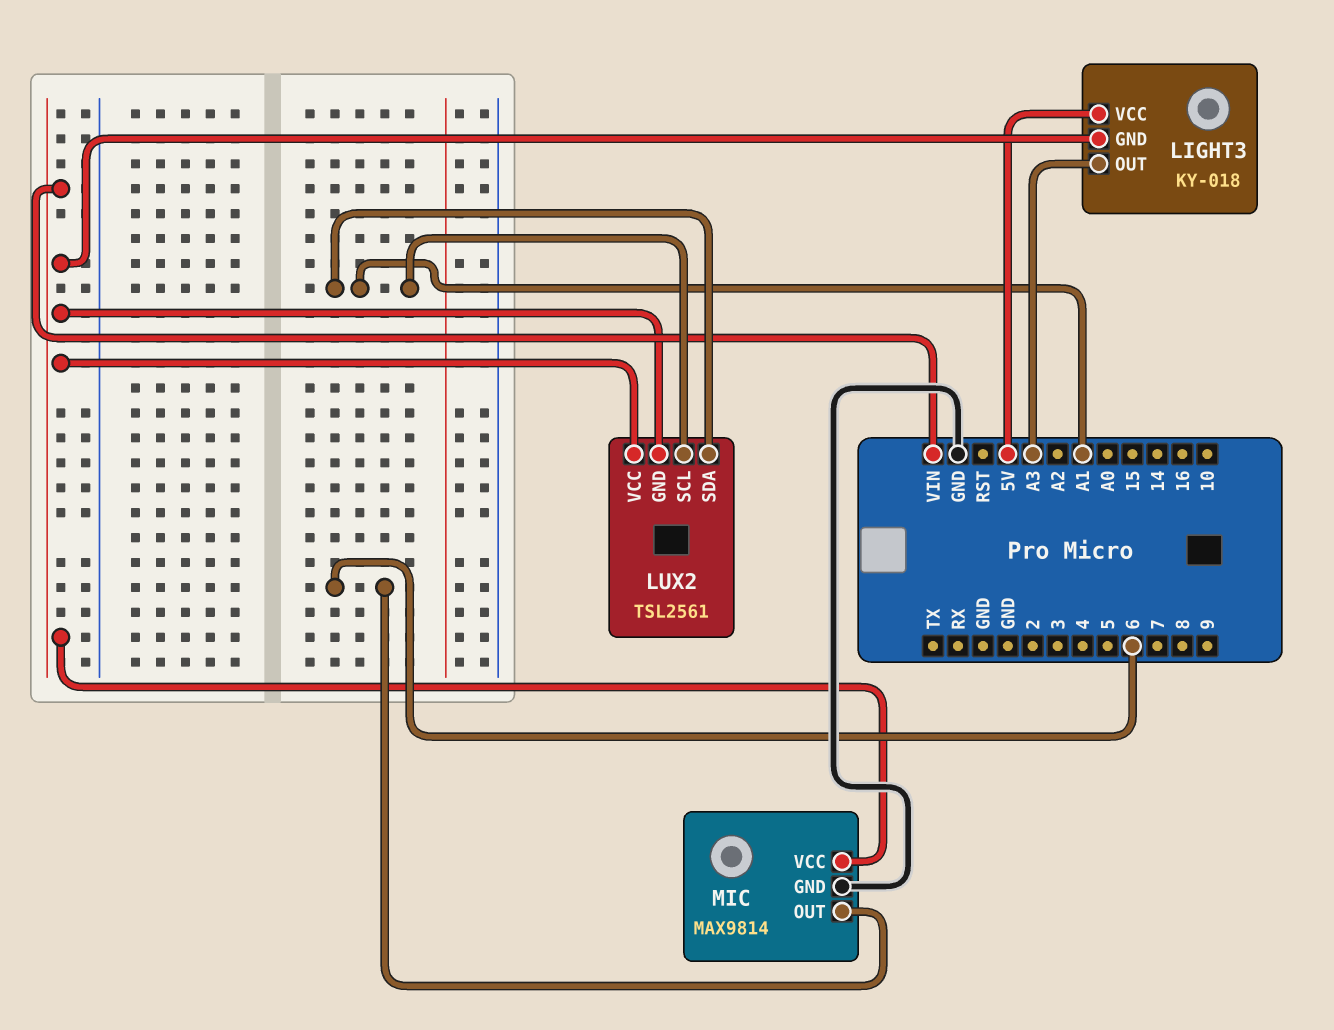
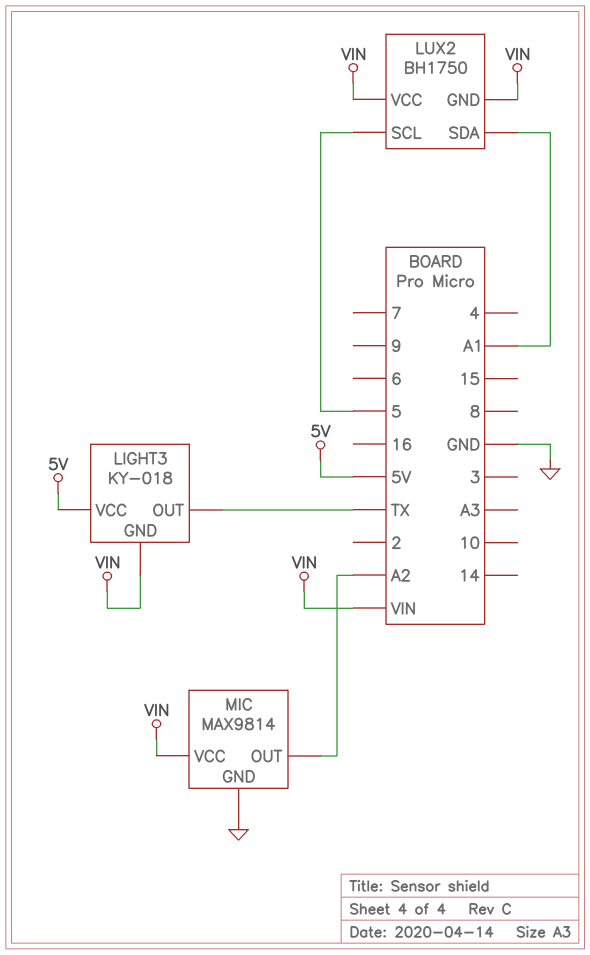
LIGHT3 pin OUT: A3 -> TX
LUX2: TSL2561 -> BH1750
LUX2 pin SCL: A1 -> 5
MIC pin OUT: 6 -> A2

